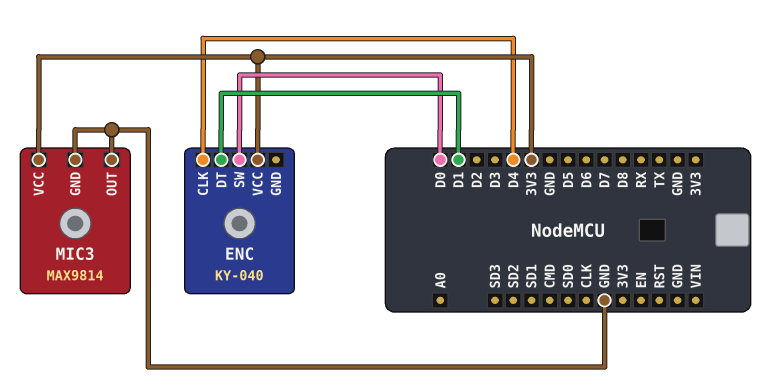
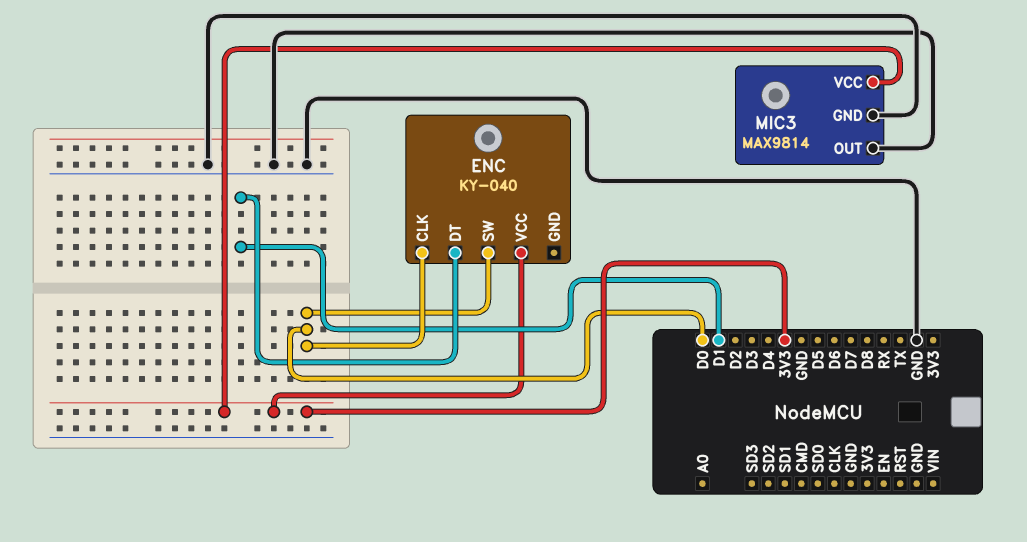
ENC pin CLK: D4 -> D0

